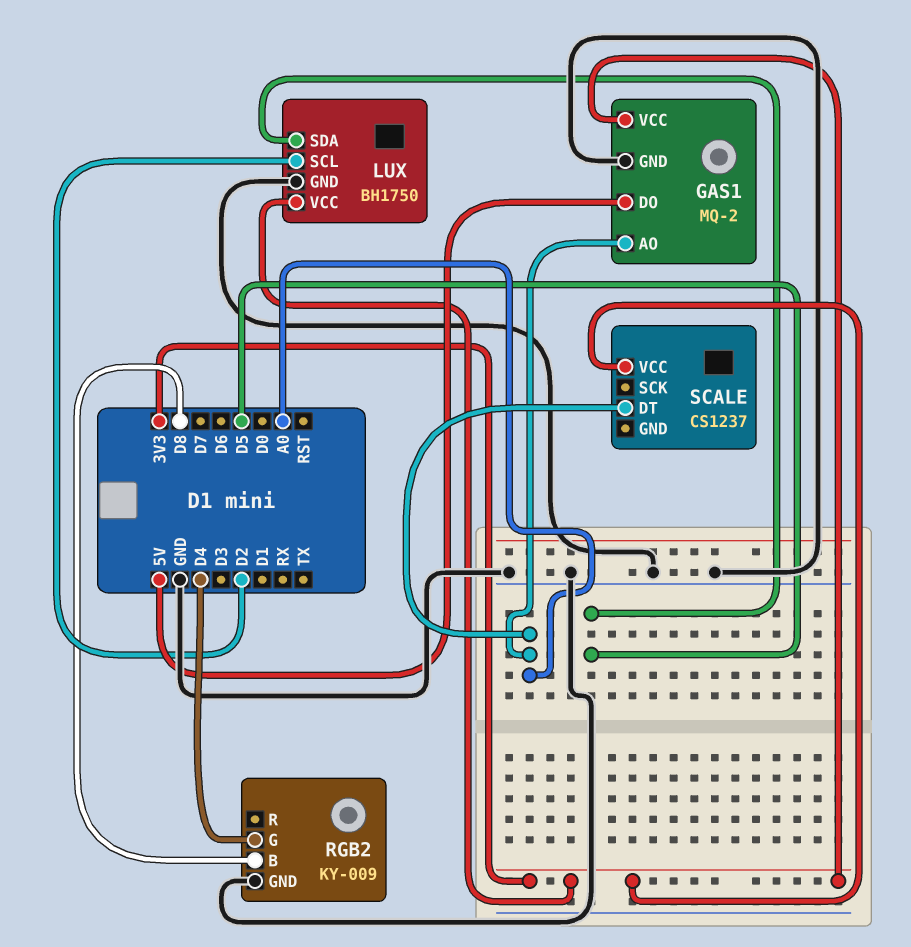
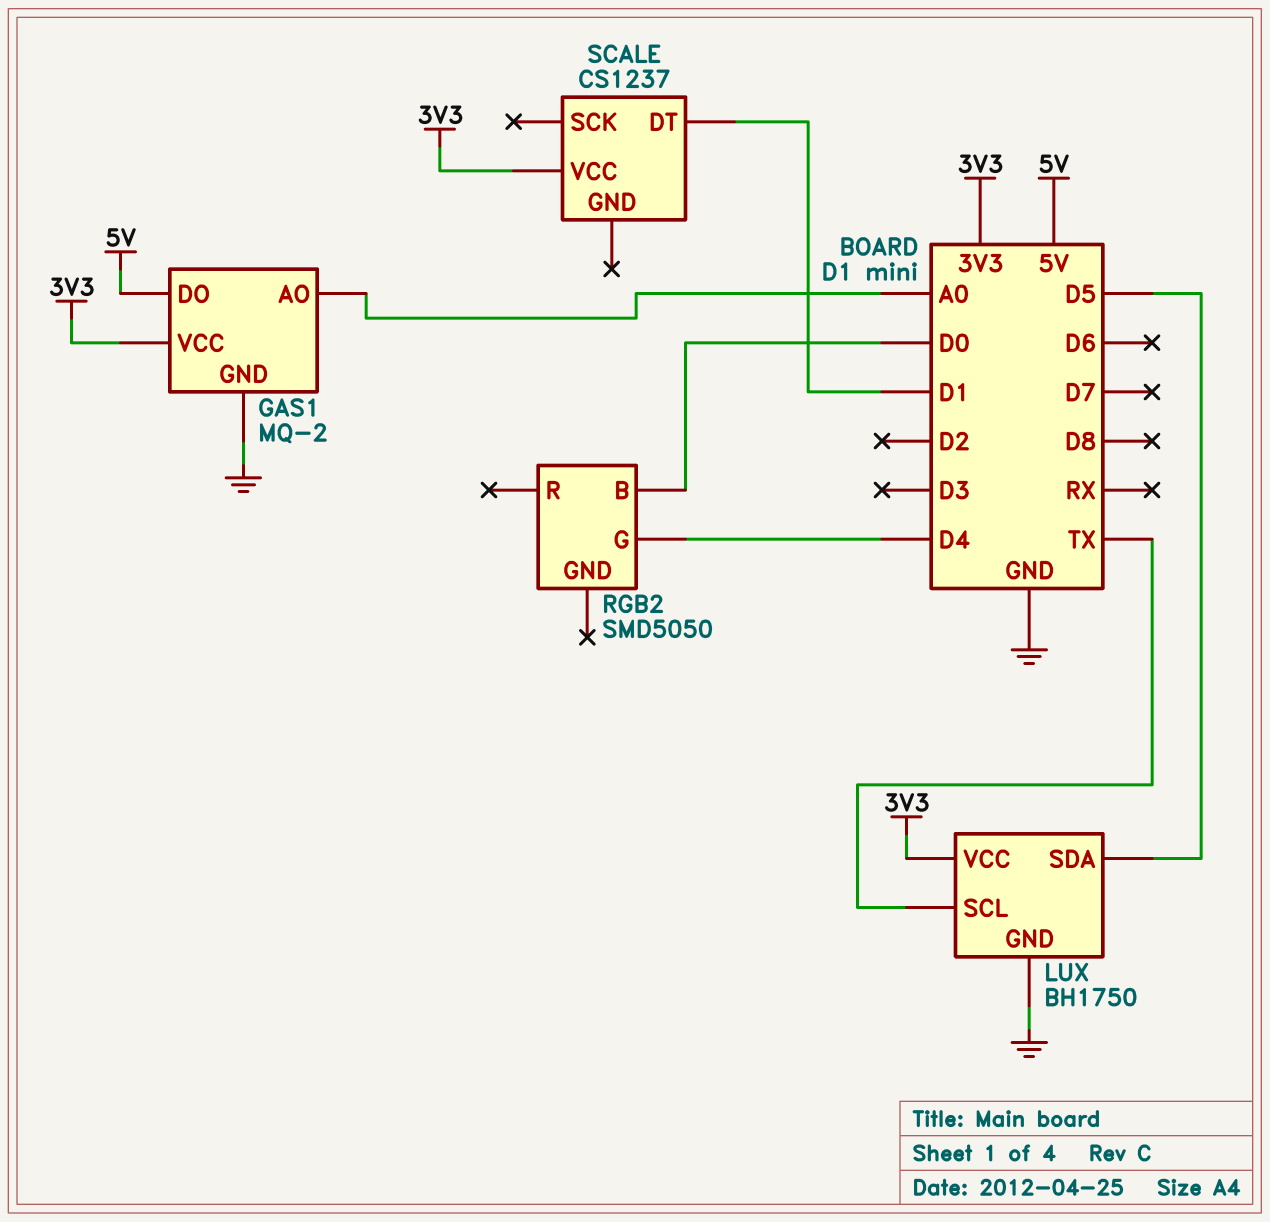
LUX pin SCL: D2 -> TX
RGB2: KY-009 -> SMD5050
RGB2 pin B: D8 -> D0
RGB2 pin GND: GND -> none
SCALE pin DT: A0 -> D1

